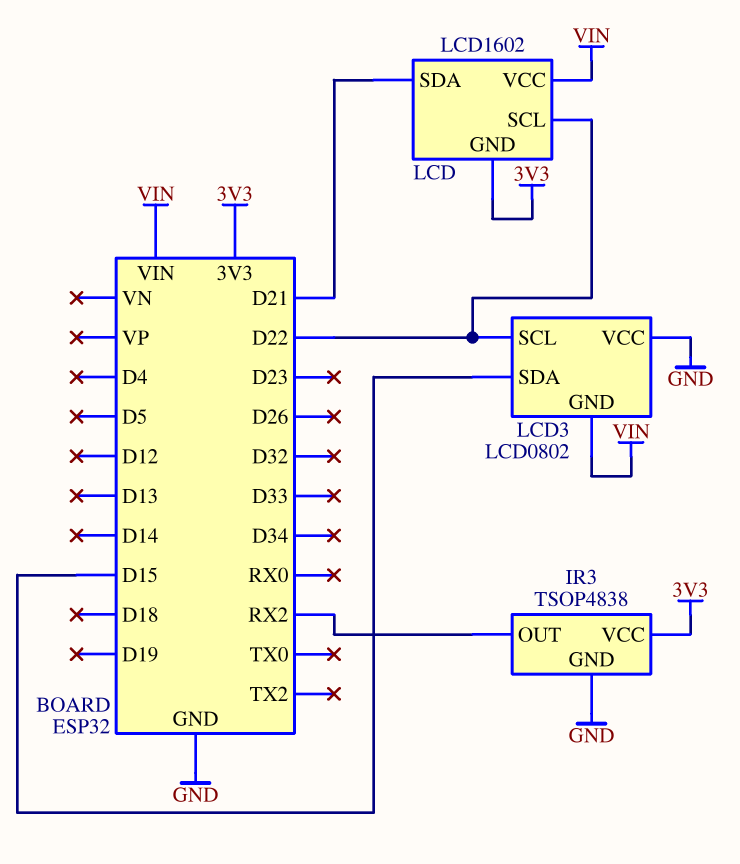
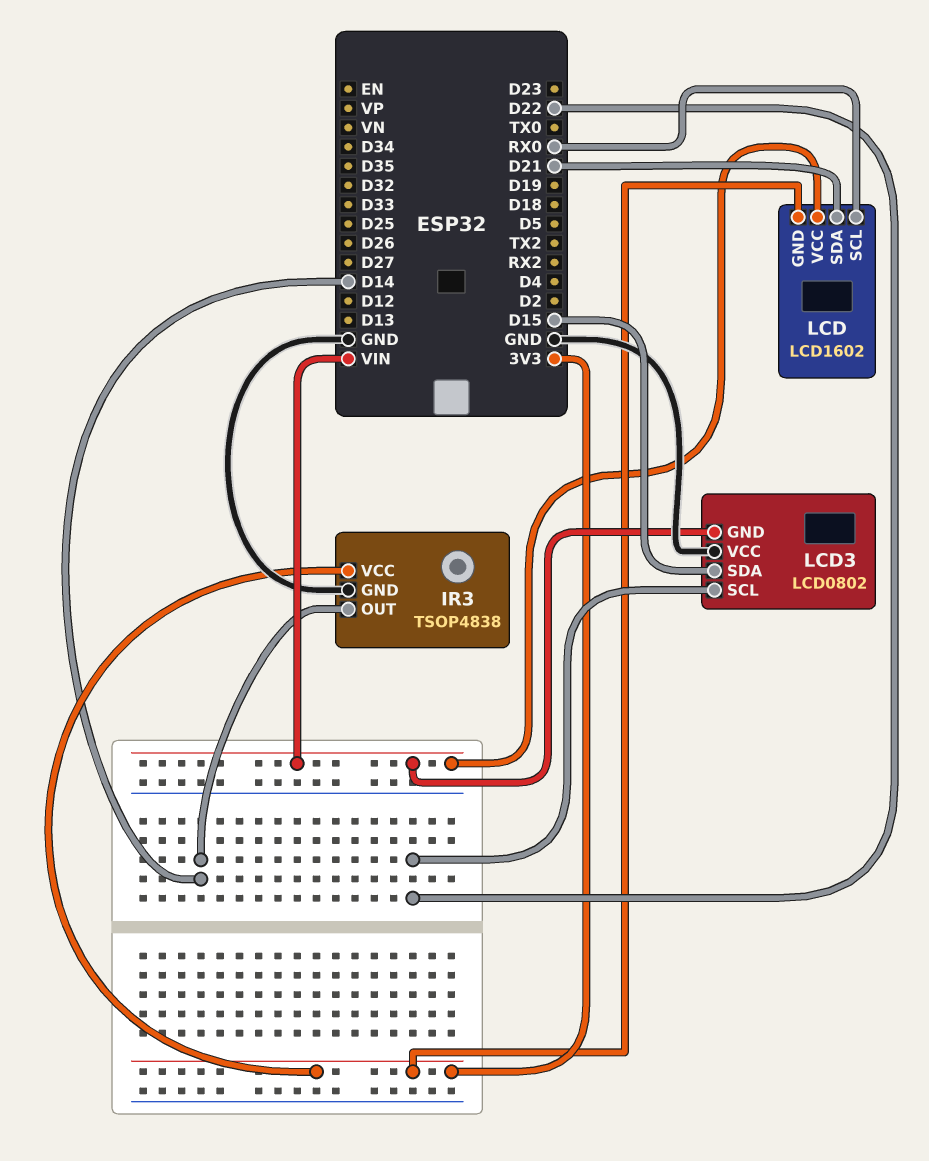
IR3 pin OUT: RX2 -> D14
LCD pin SCL: D22 -> RX0

